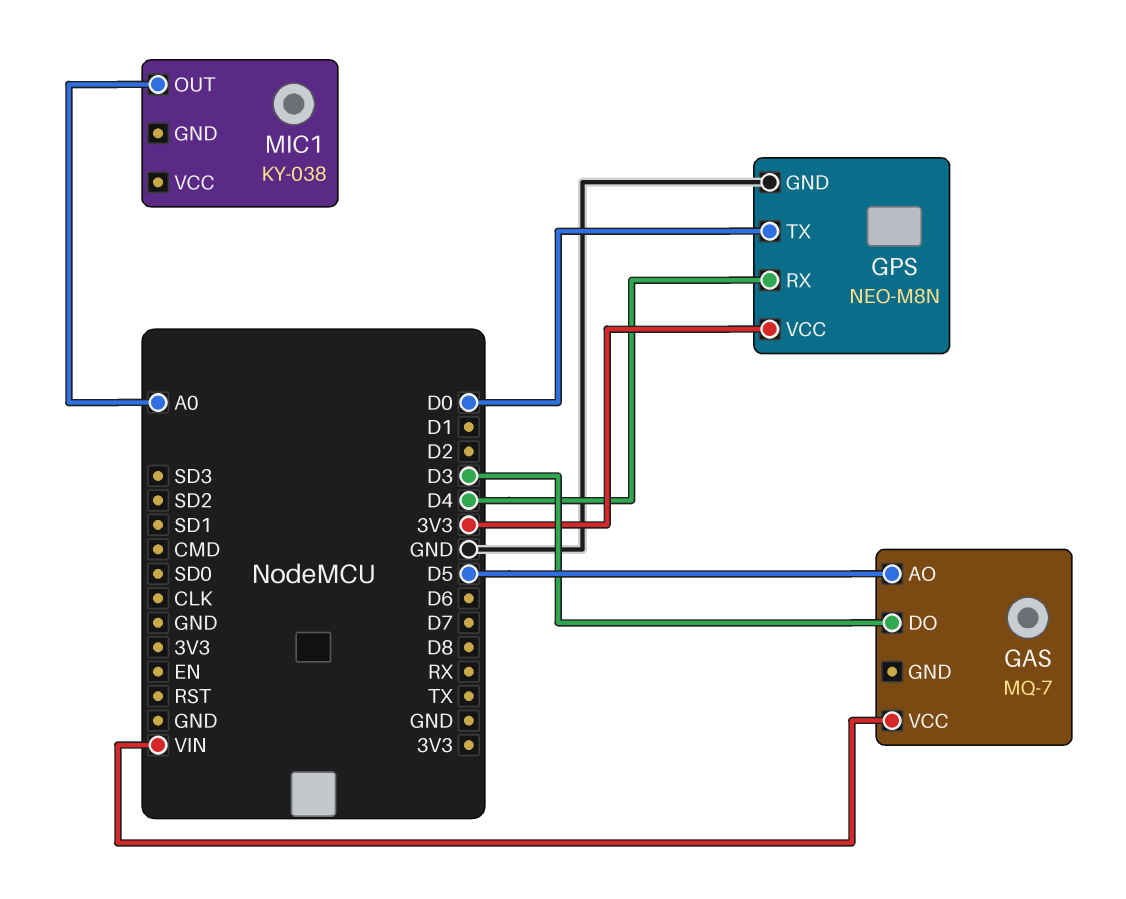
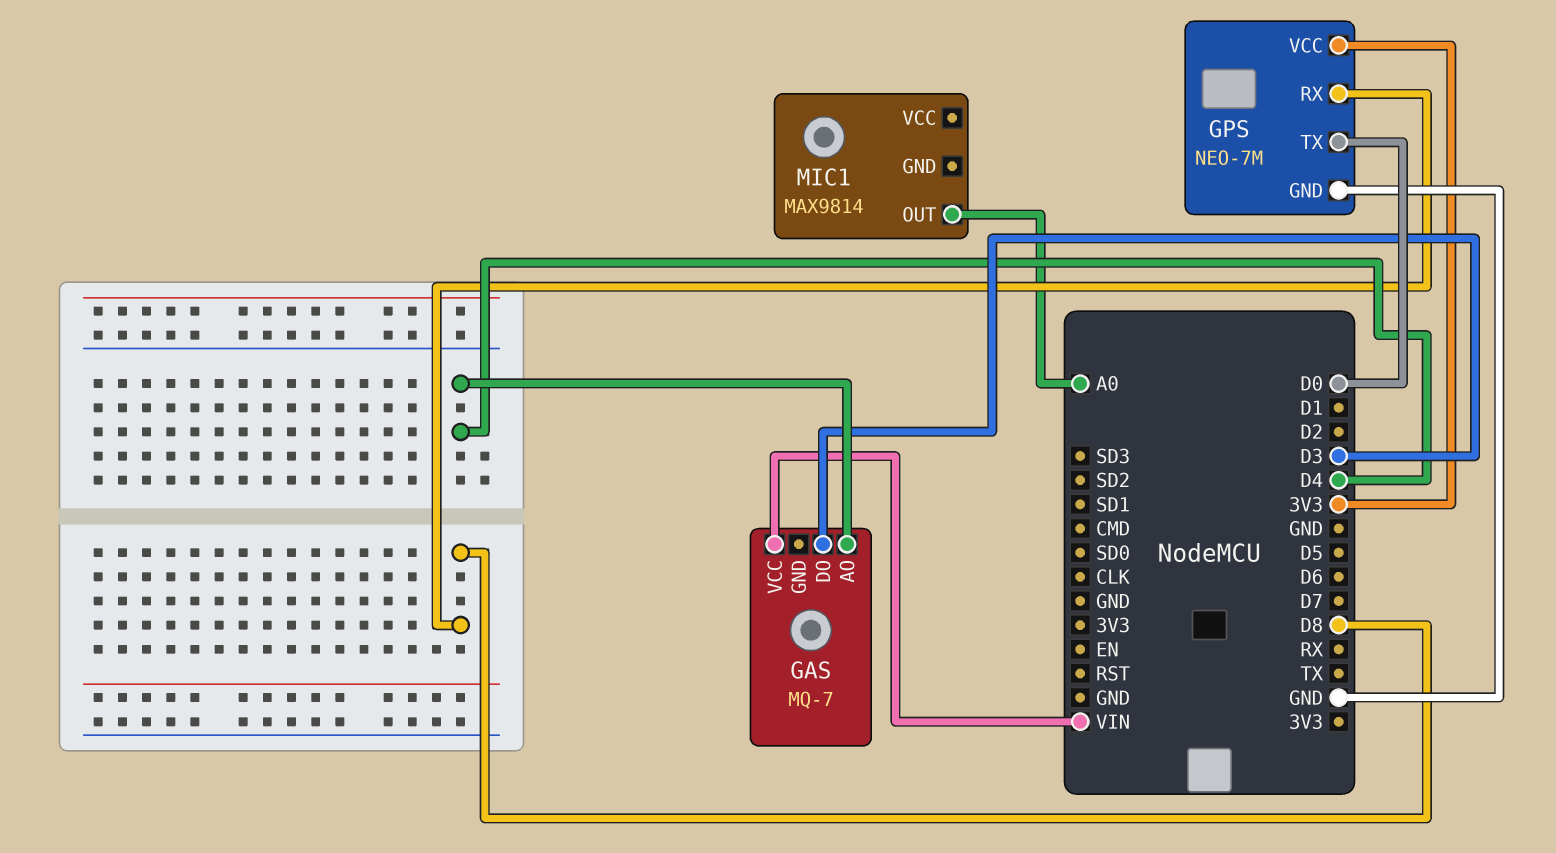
GAS pin AO: D5 -> D4
GPS: NEO-M8N -> NEO-7M
GPS pin RX: D4 -> D8
MIC1: KY-038 -> MAX9814

